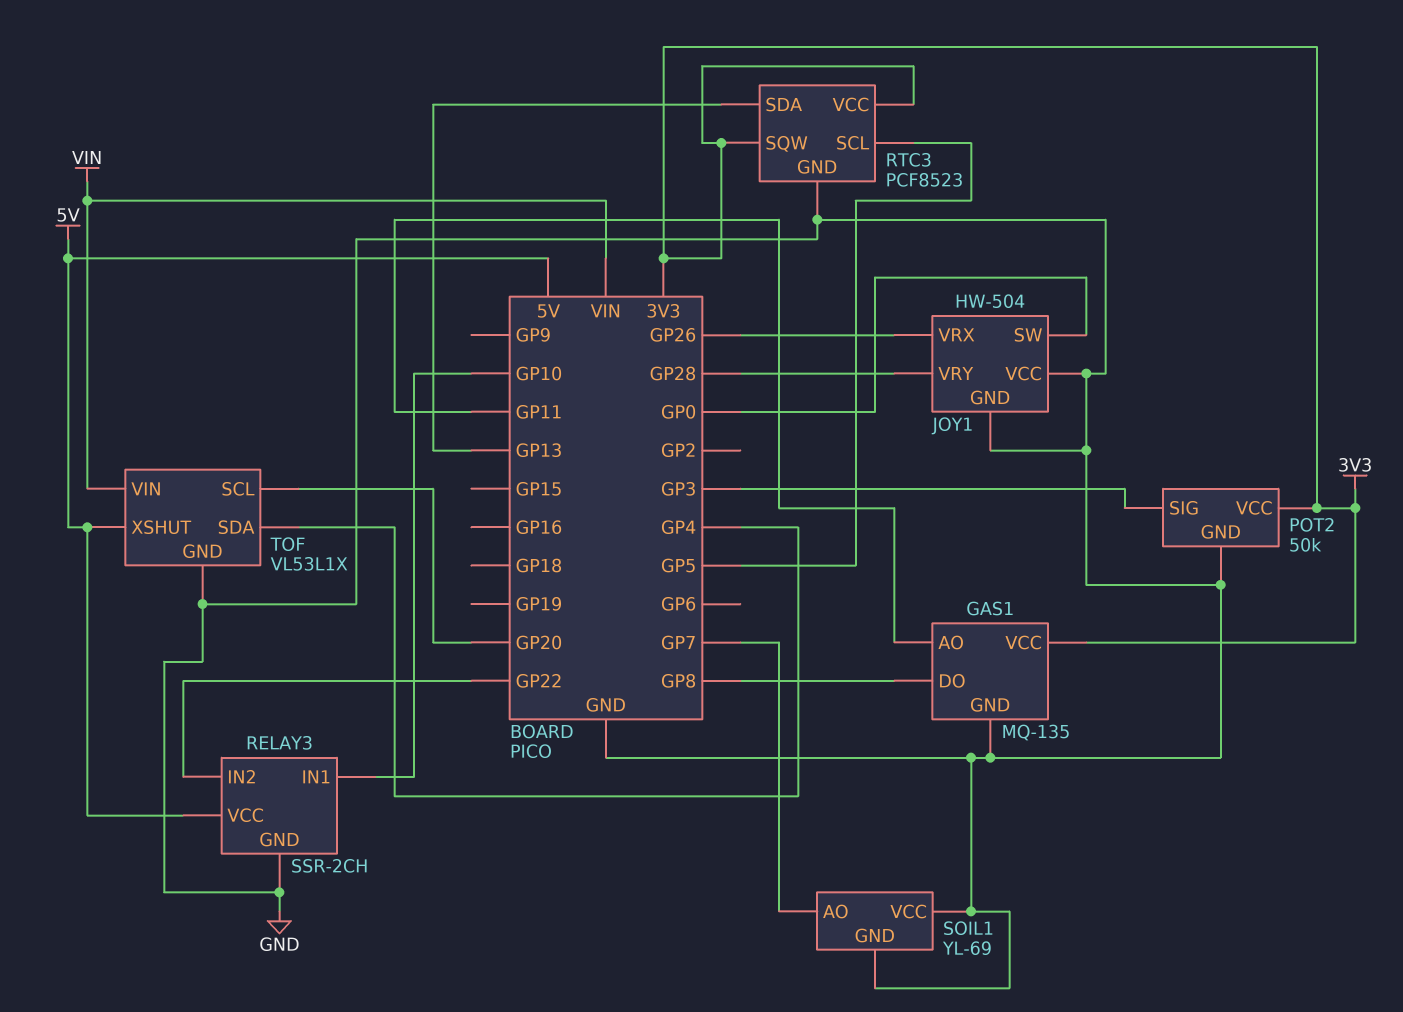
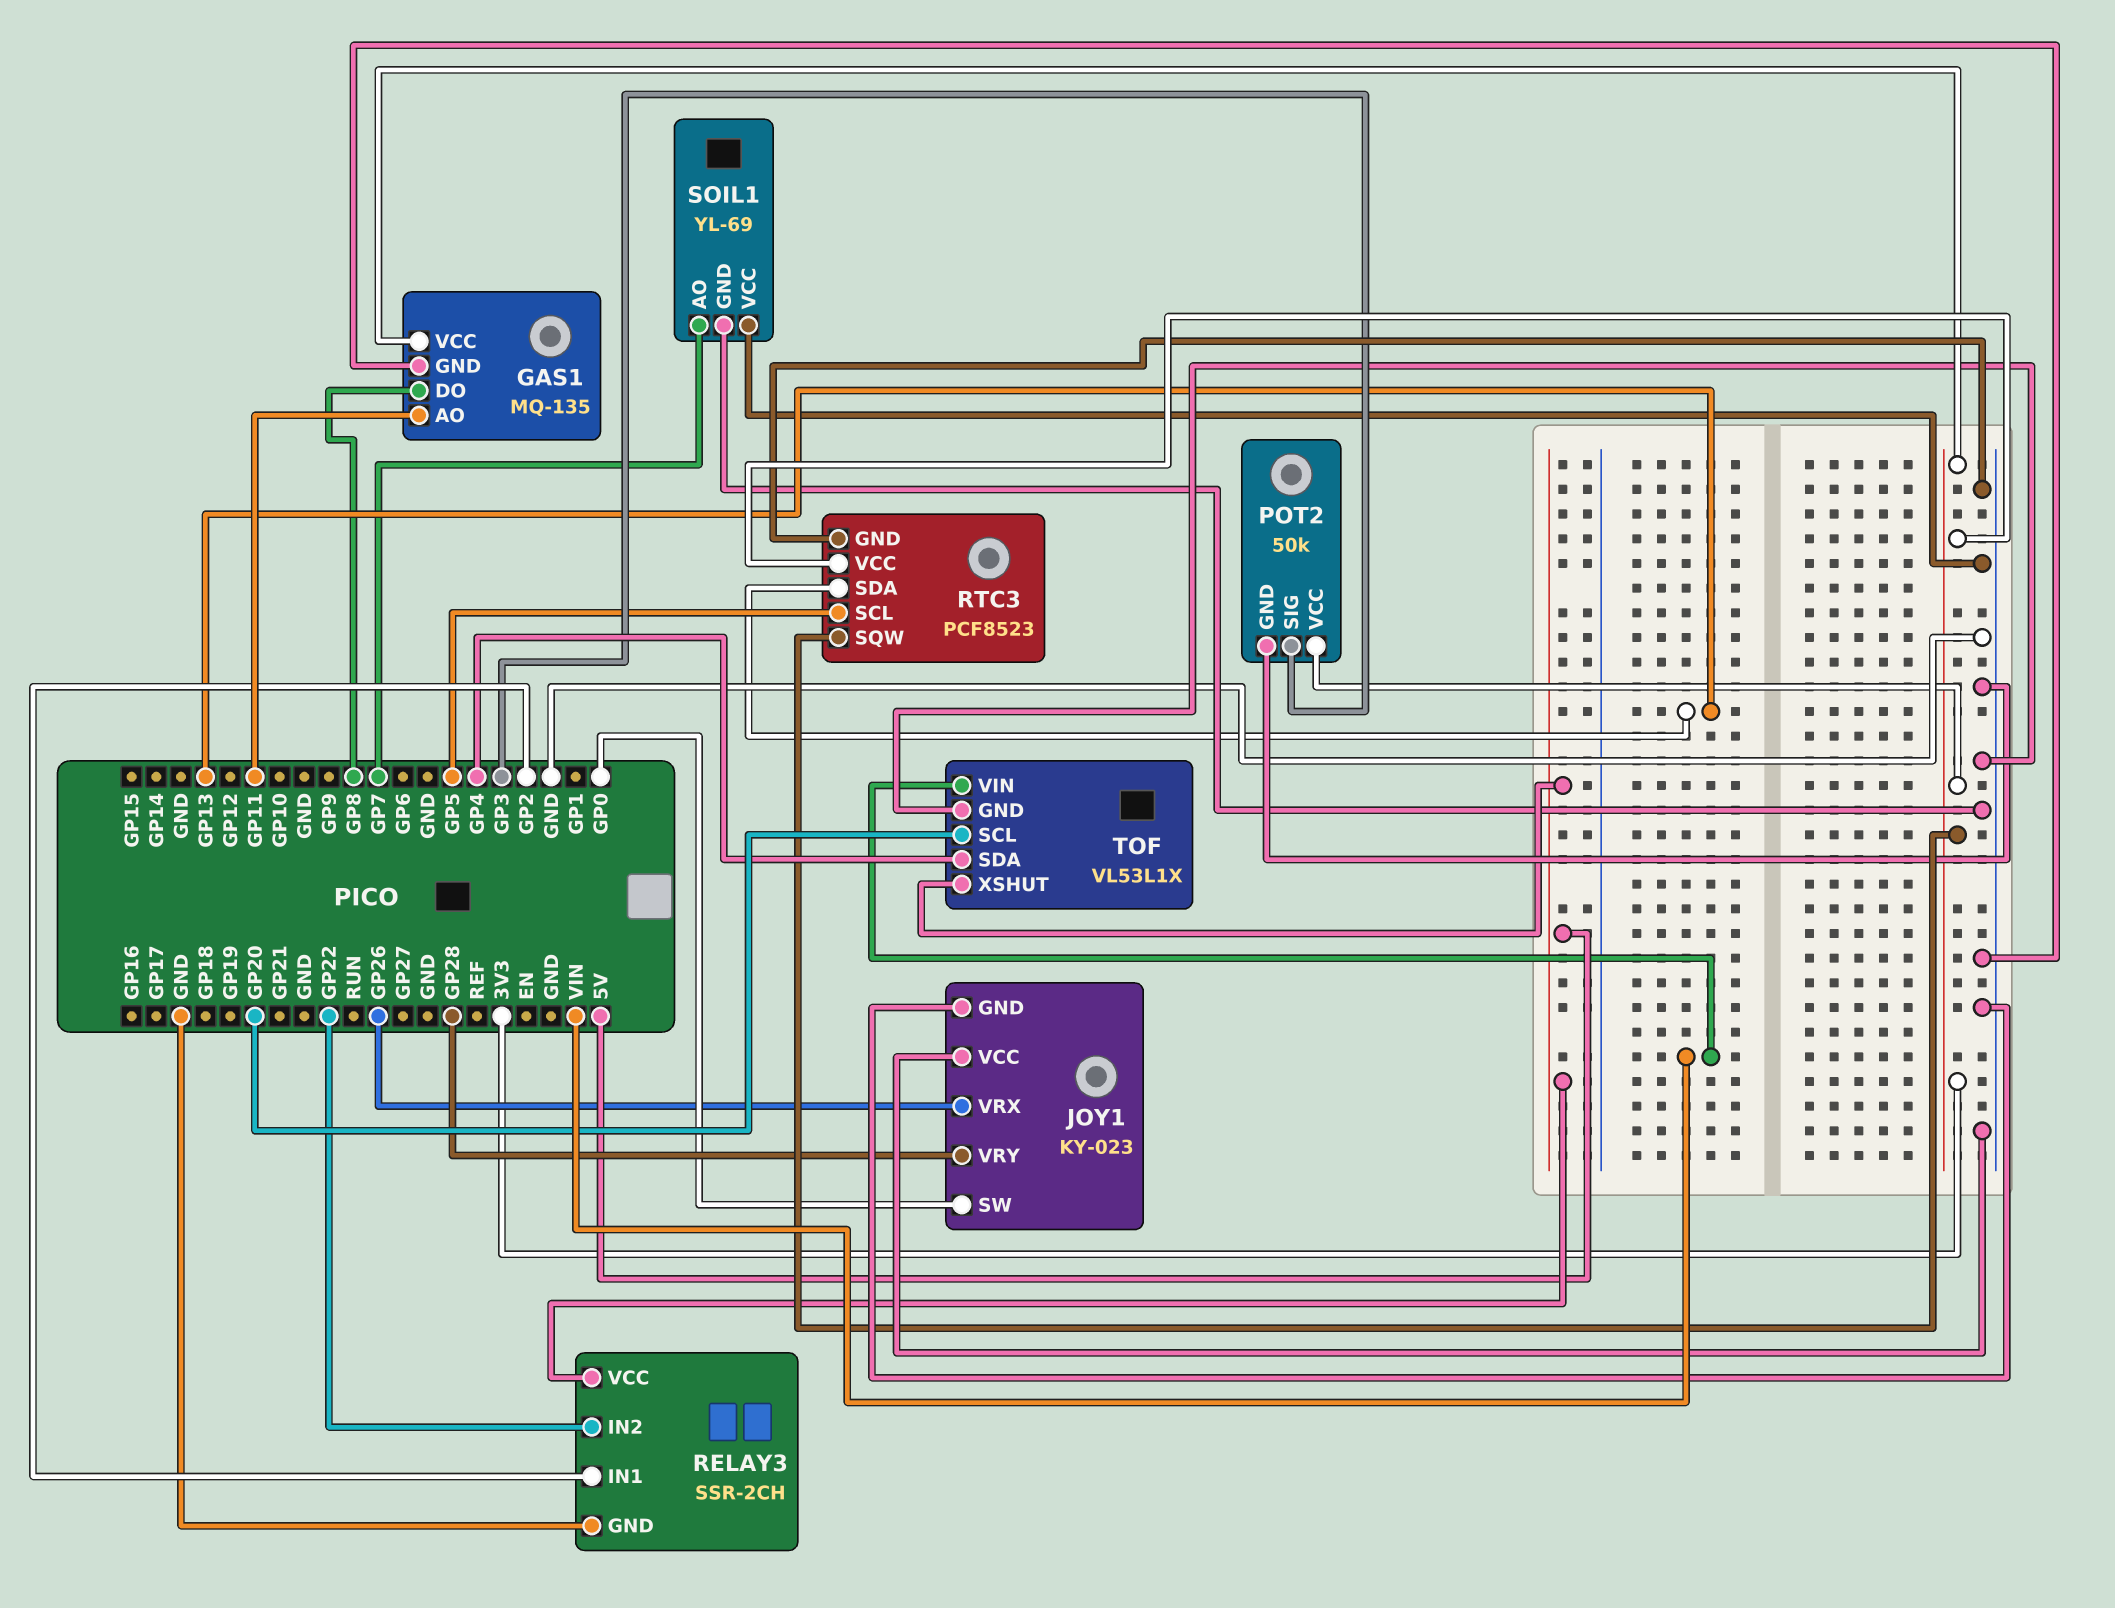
JOY1: HW-504 -> KY-023
RELAY3 pin IN1: GP10 -> GP2

